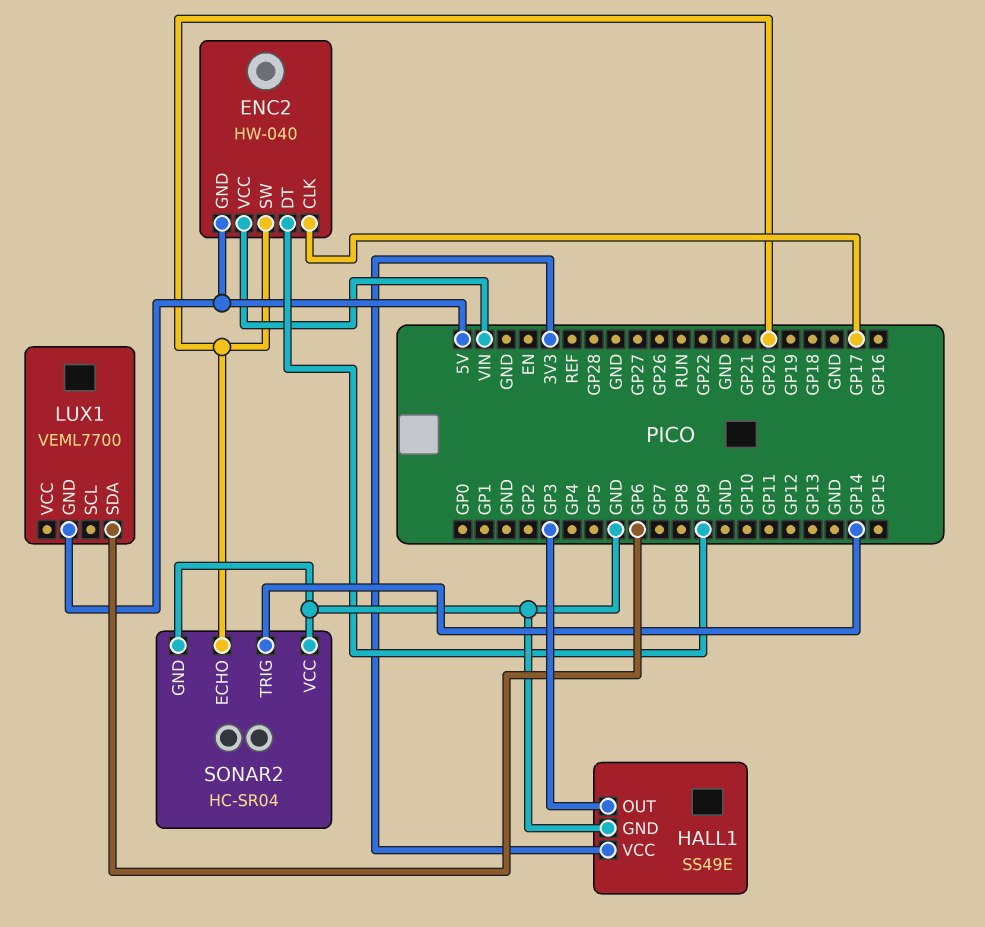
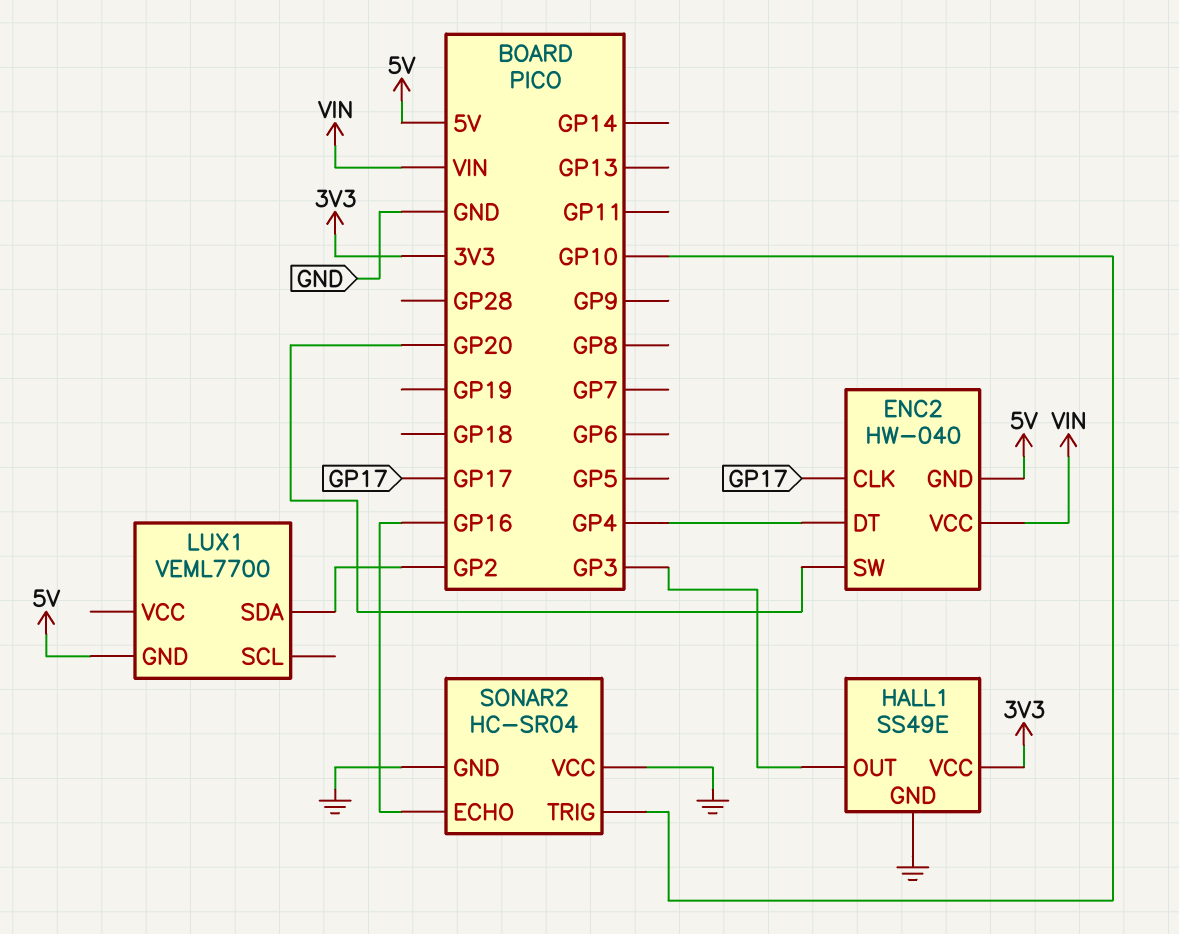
ENC2 pin DT: GP9 -> GP4
LUX1 pin SDA: GP6 -> GP2
SONAR2 pin ECHO: GP20 -> GP16
SONAR2 pin TRIG: GP14 -> GP10

